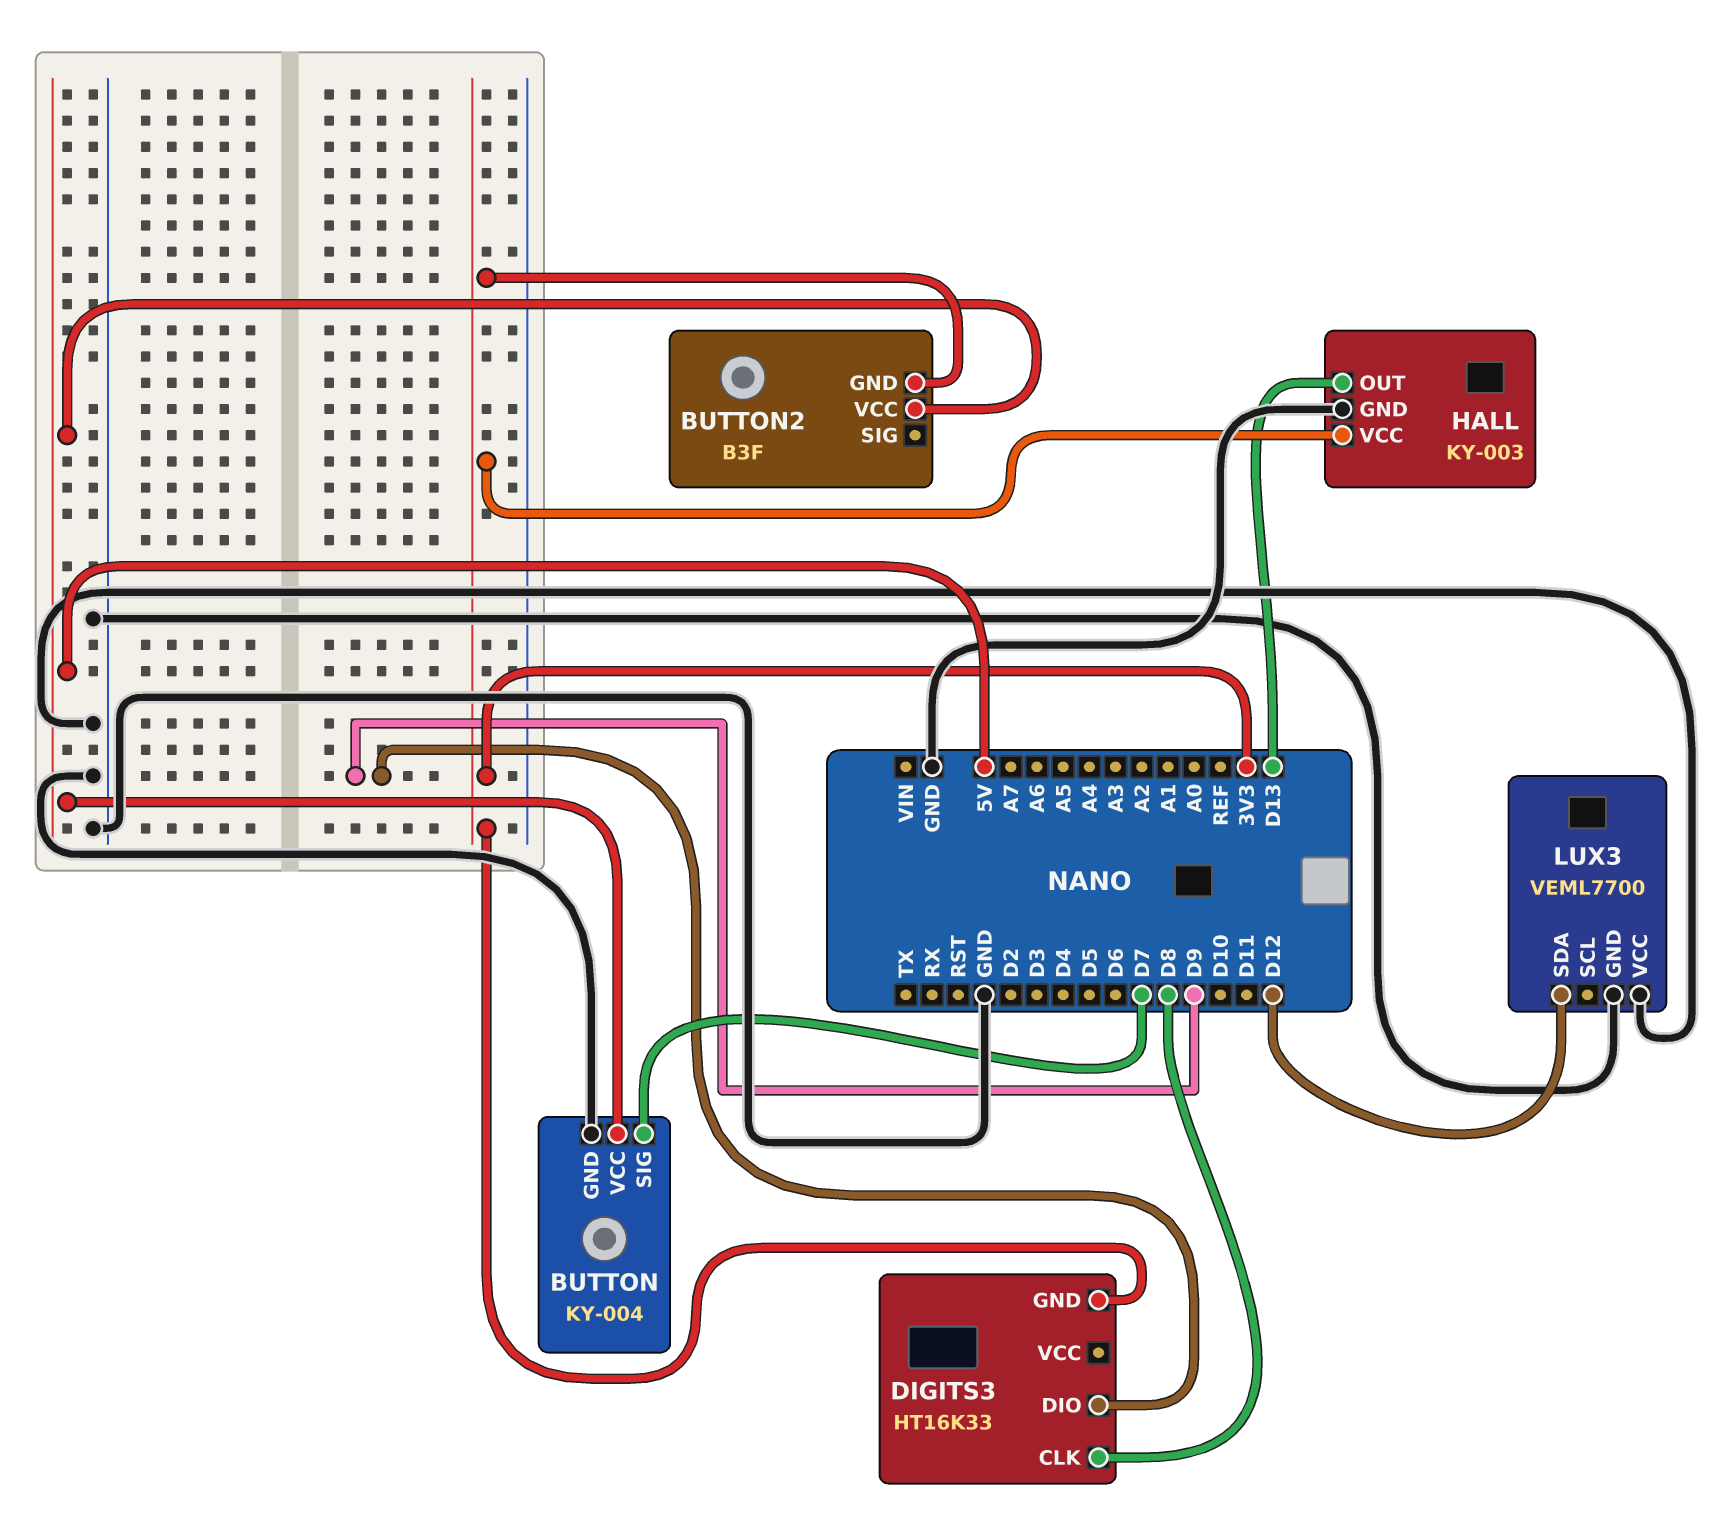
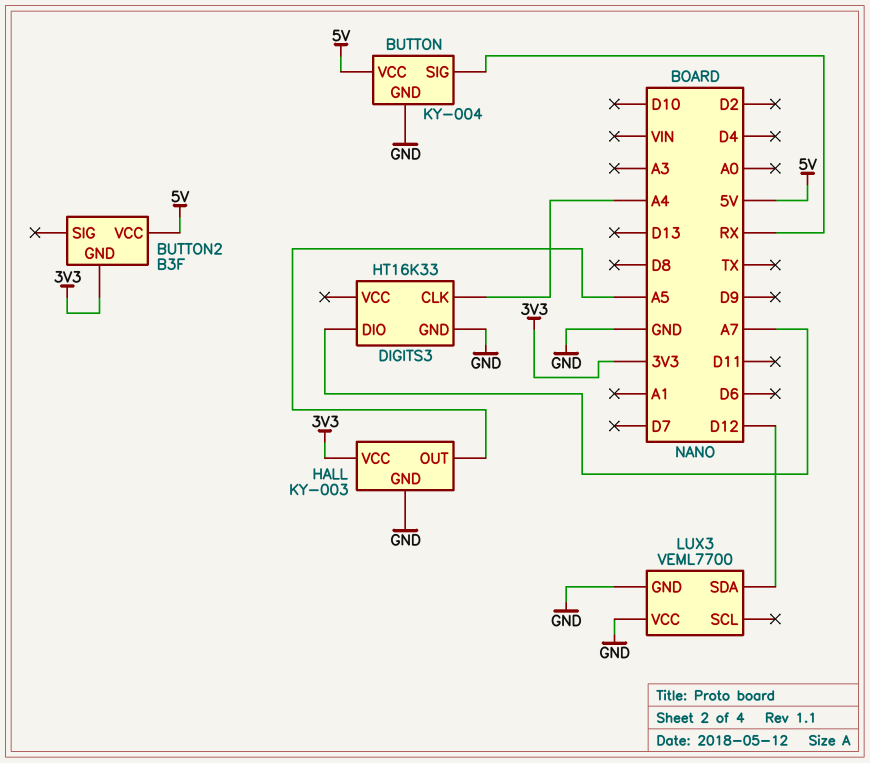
BUTTON pin SIG: D7 -> RX
DIGITS3 pin CLK: D8 -> A4
DIGITS3 pin DIO: D9 -> A7
DIGITS3 pin GND: 3V3 -> GND
HALL pin OUT: D13 -> A5

